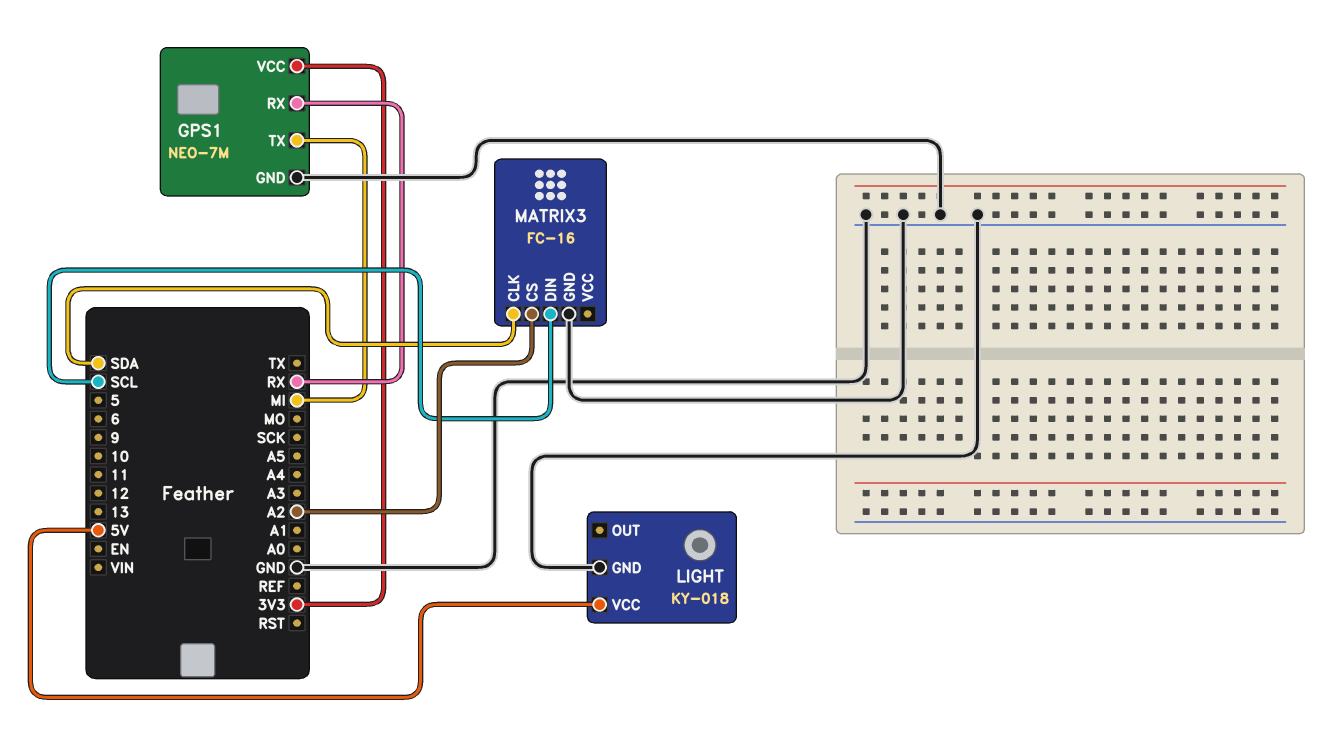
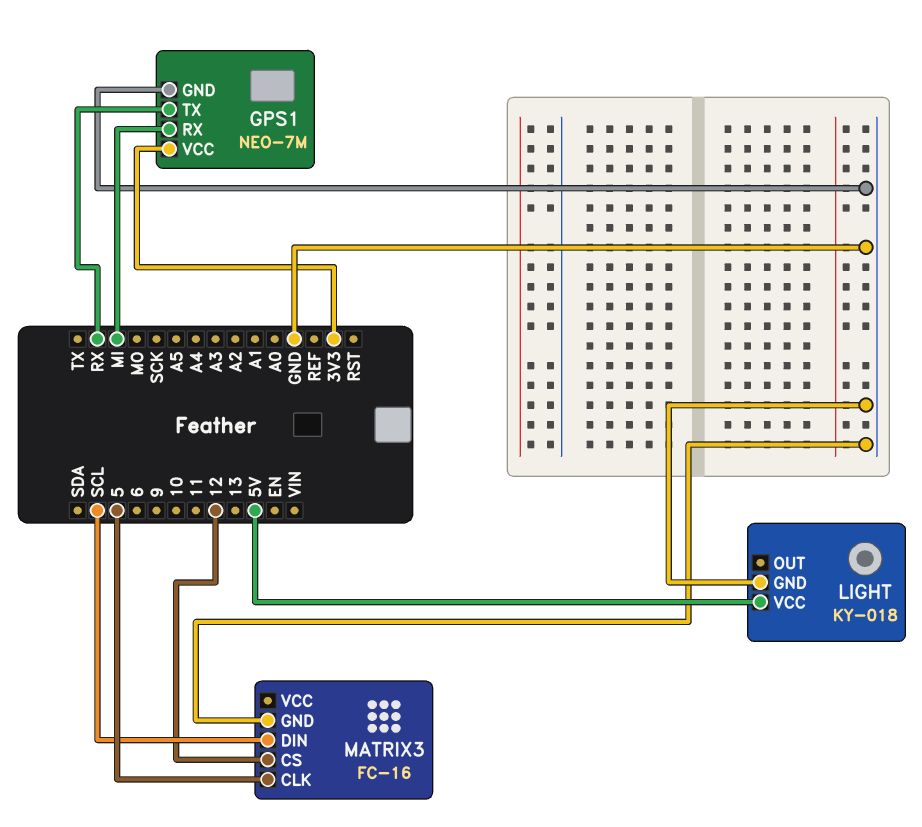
GPS1 pin RX: RX -> MI
GPS1 pin TX: MI -> RX
MATRIX3 pin CLK: SDA -> 5
MATRIX3 pin CS: A2 -> 12

